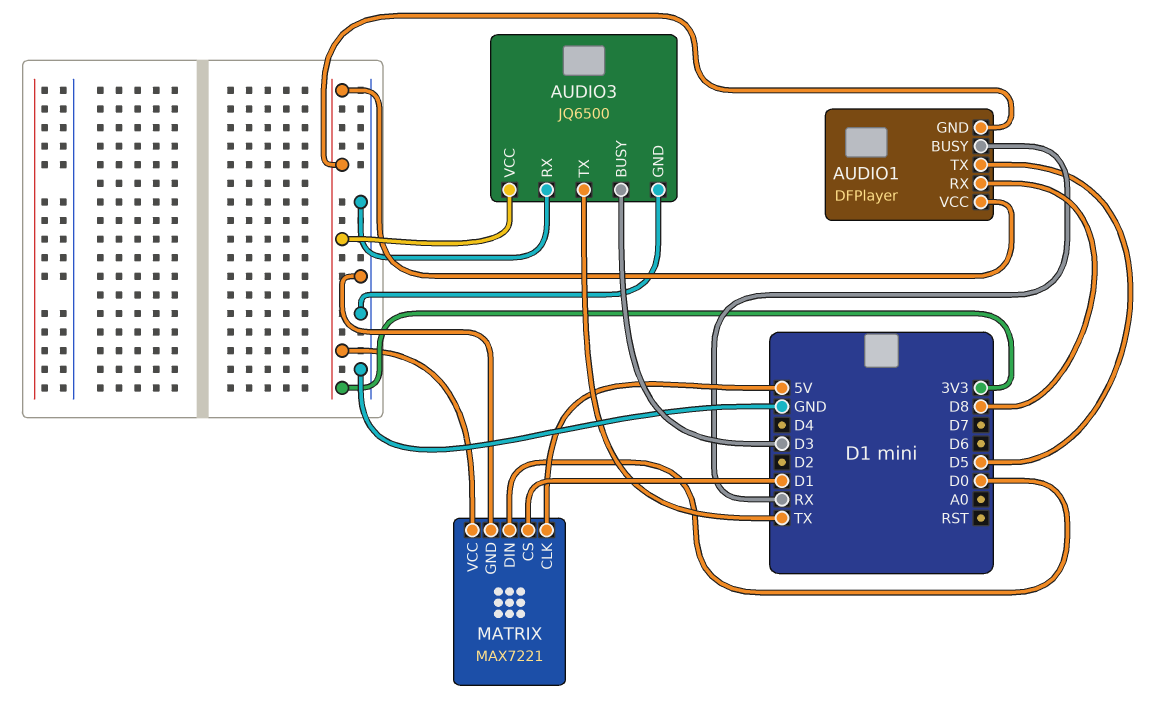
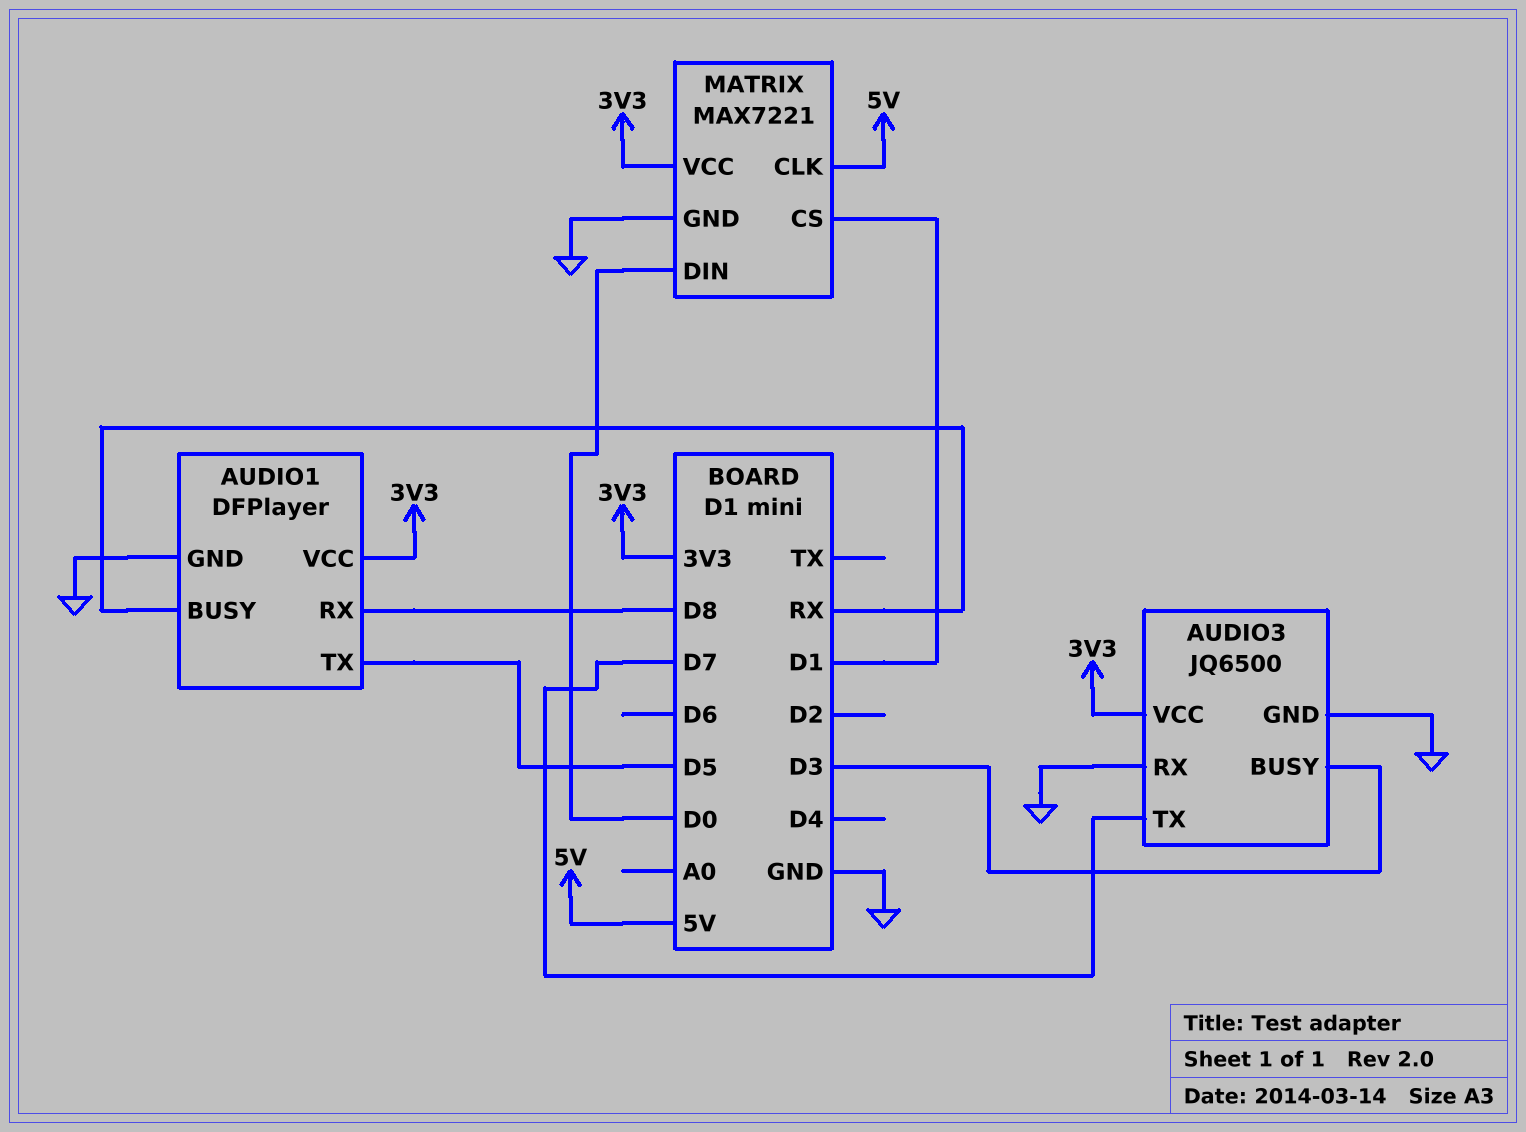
AUDIO1 pin GND: 3V3 -> GND
AUDIO3 pin TX: TX -> D7

